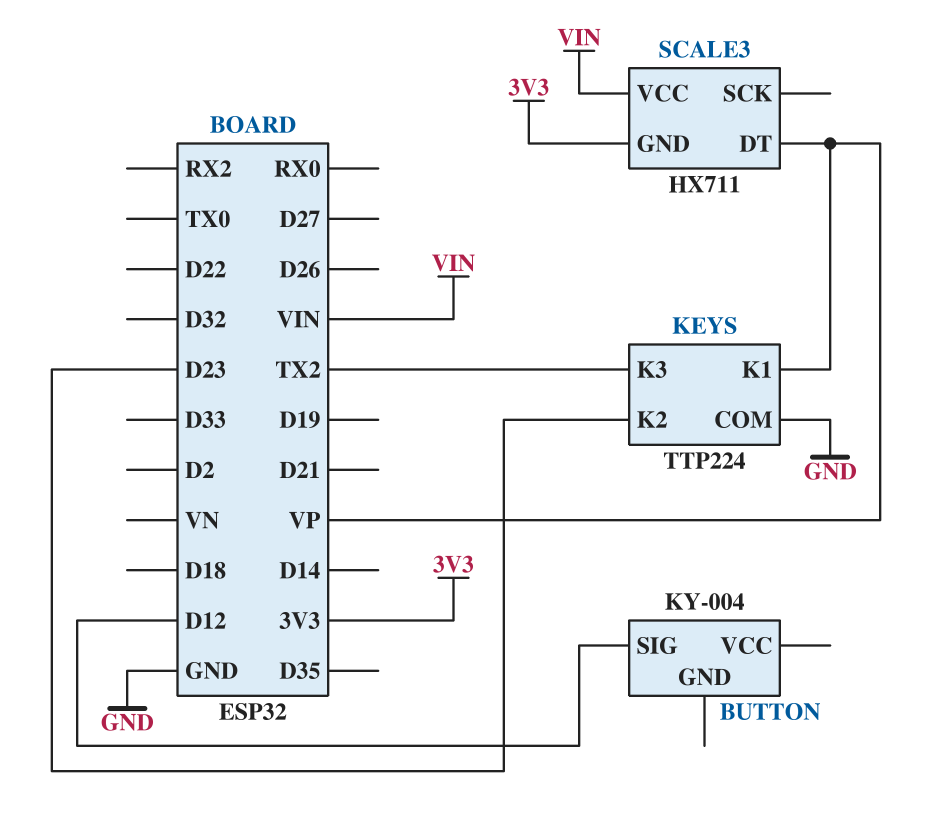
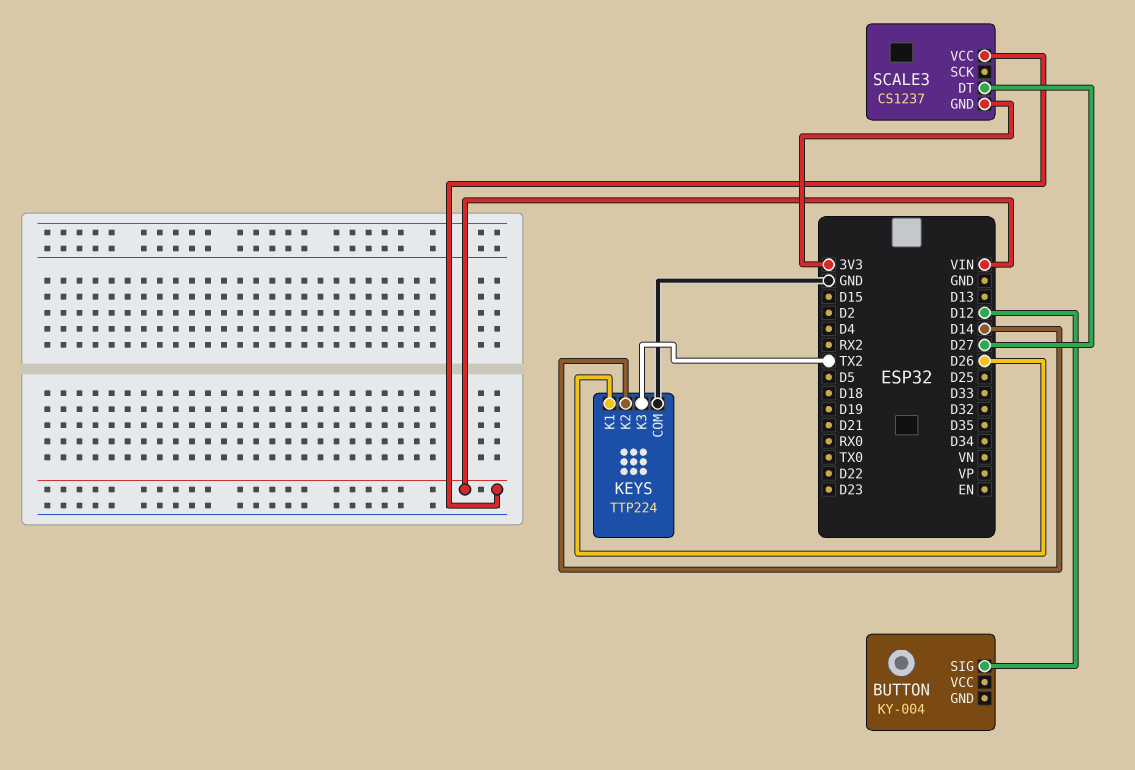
KEYS pin K1: VP -> D26
KEYS pin K2: D23 -> D14
SCALE3: HX711 -> CS1237
SCALE3 pin DT: VP -> D27

